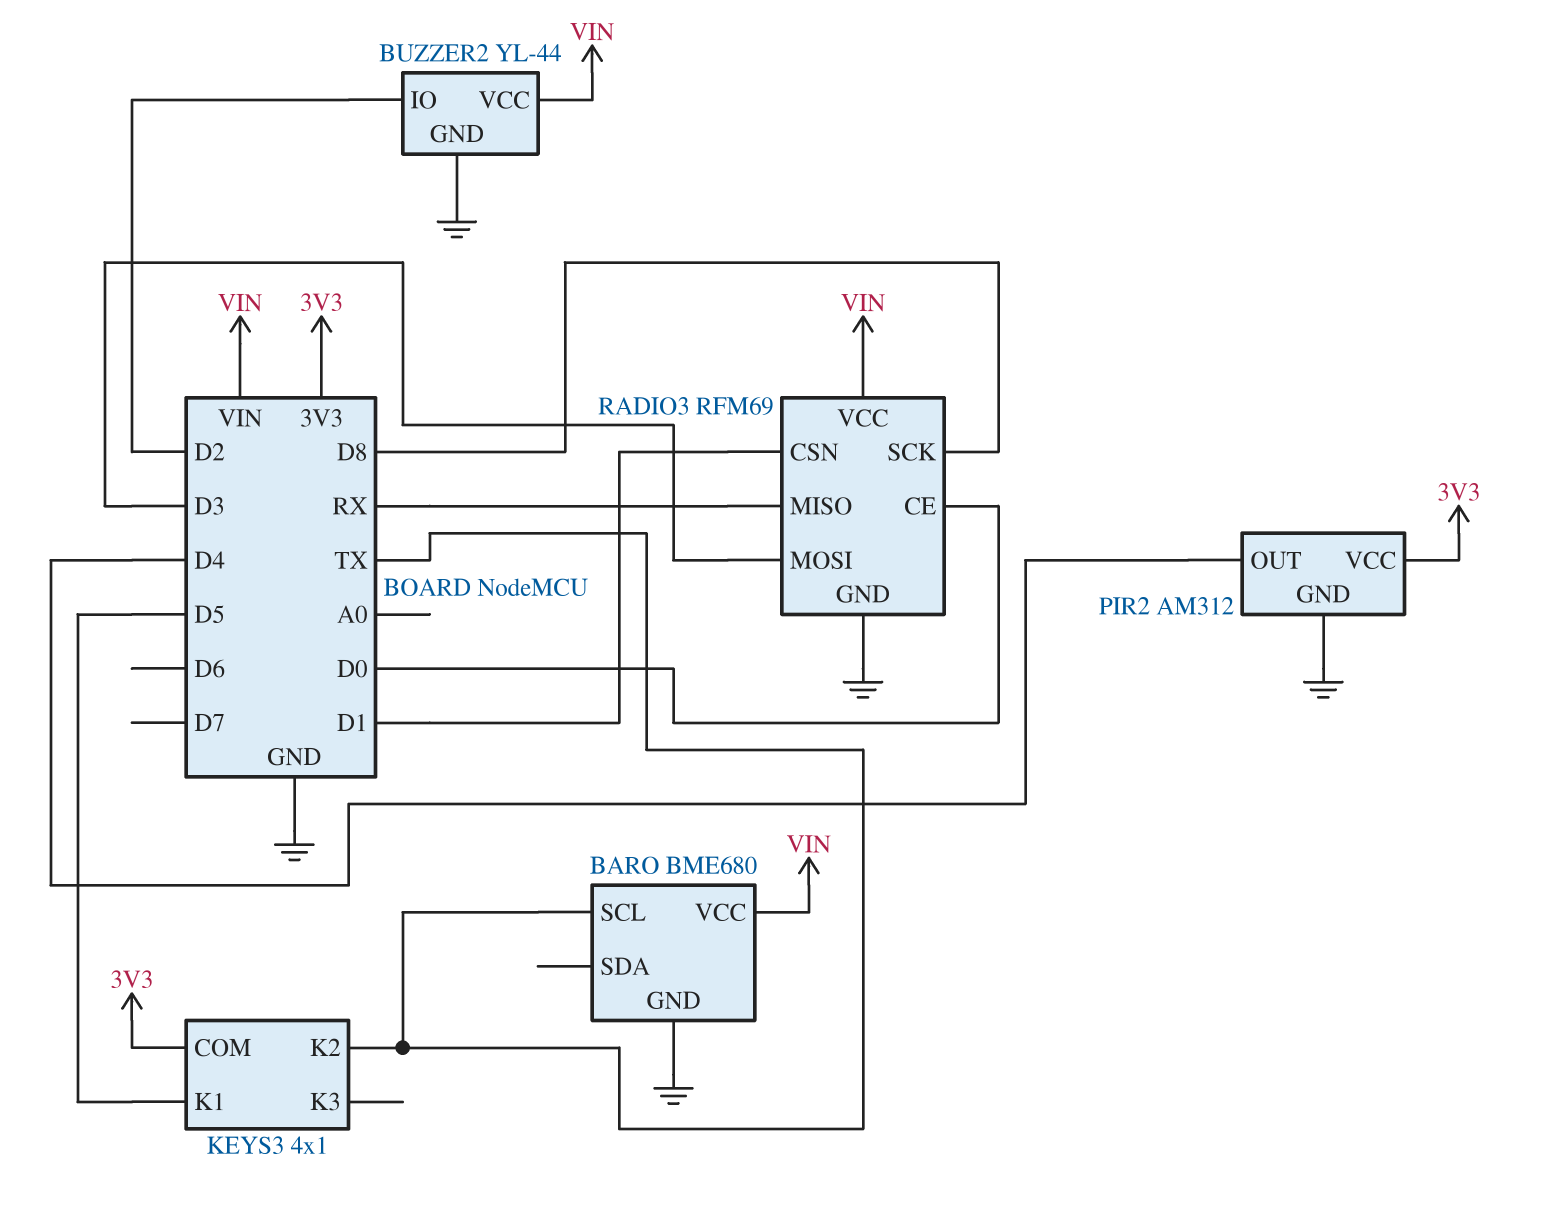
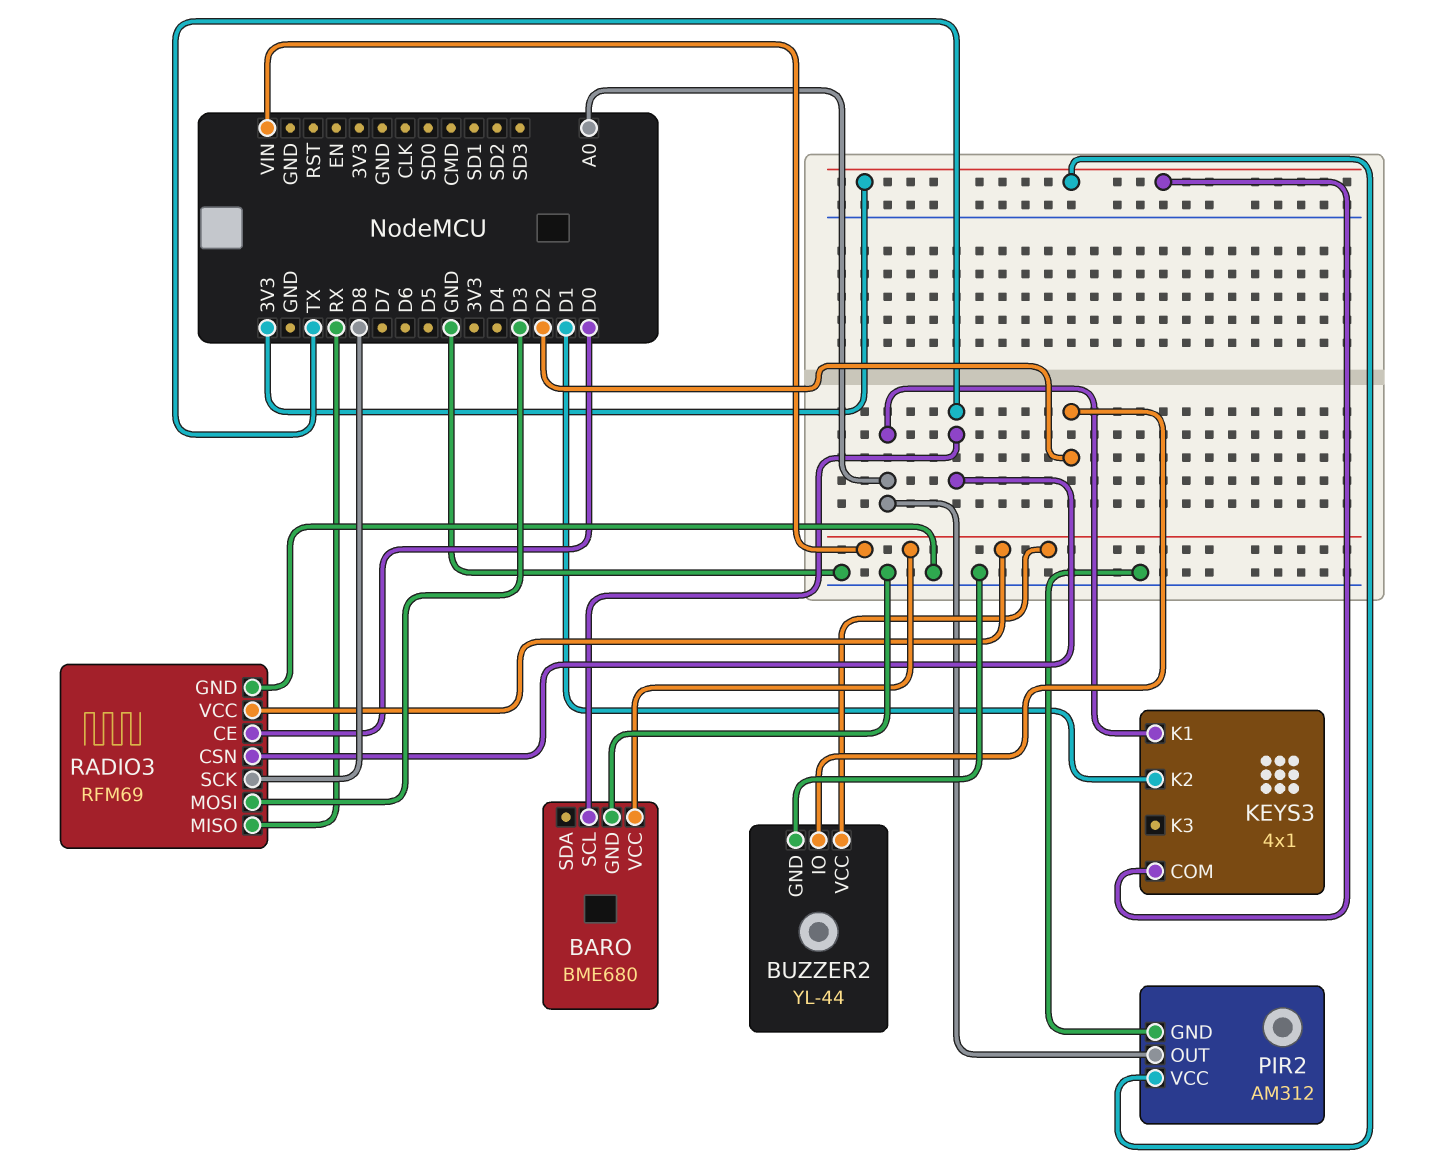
KEYS3 pin K1: D5 -> A0
KEYS3 pin K2: TX -> D1
PIR2 pin OUT: D4 -> A0
RADIO3 pin CSN: D1 -> TX

